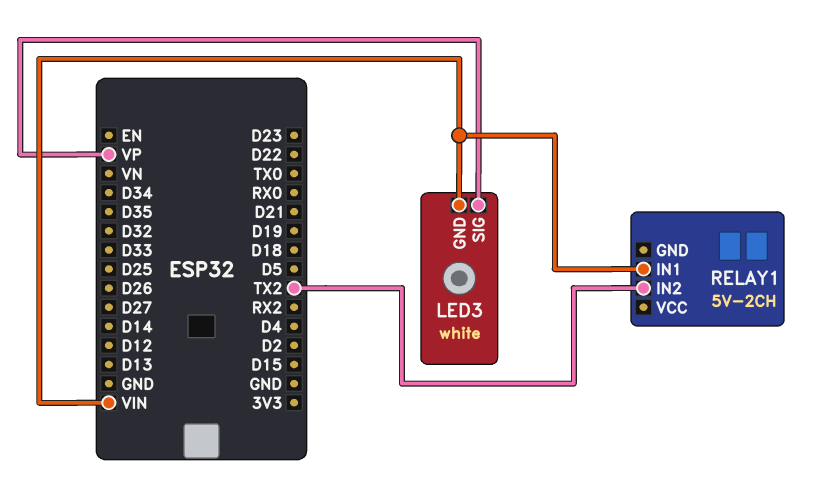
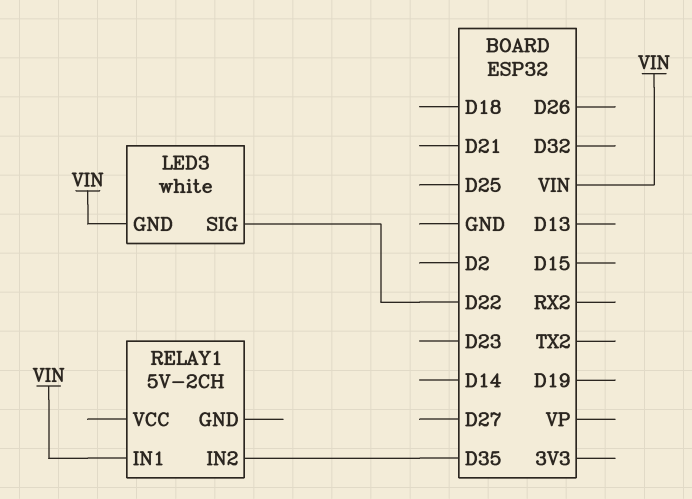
LED3 pin SIG: VP -> D22
RELAY1 pin IN2: TX2 -> D35

